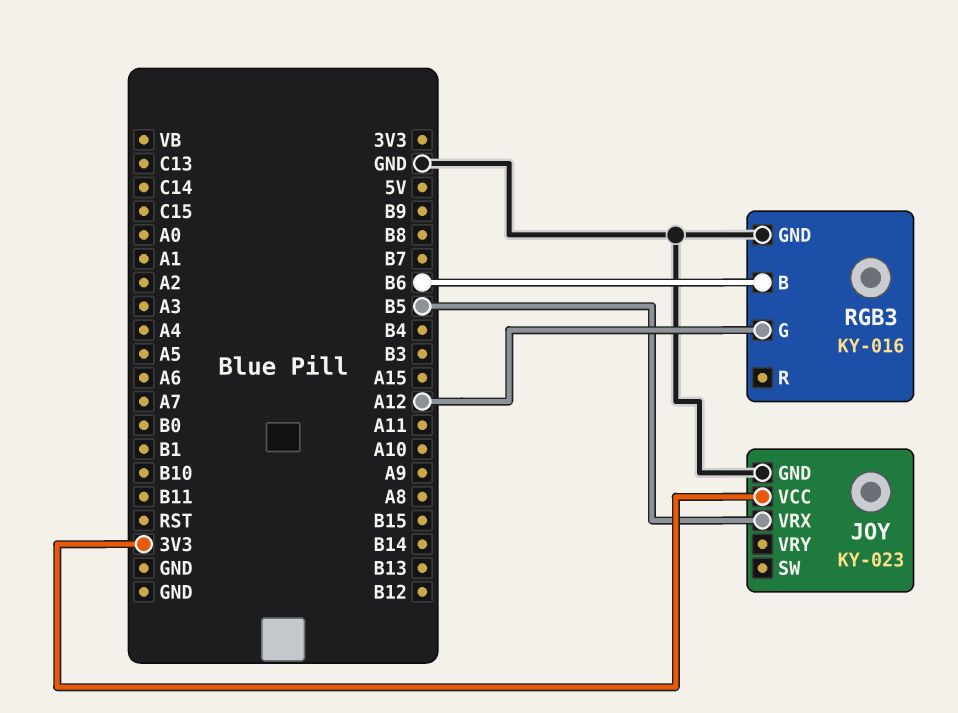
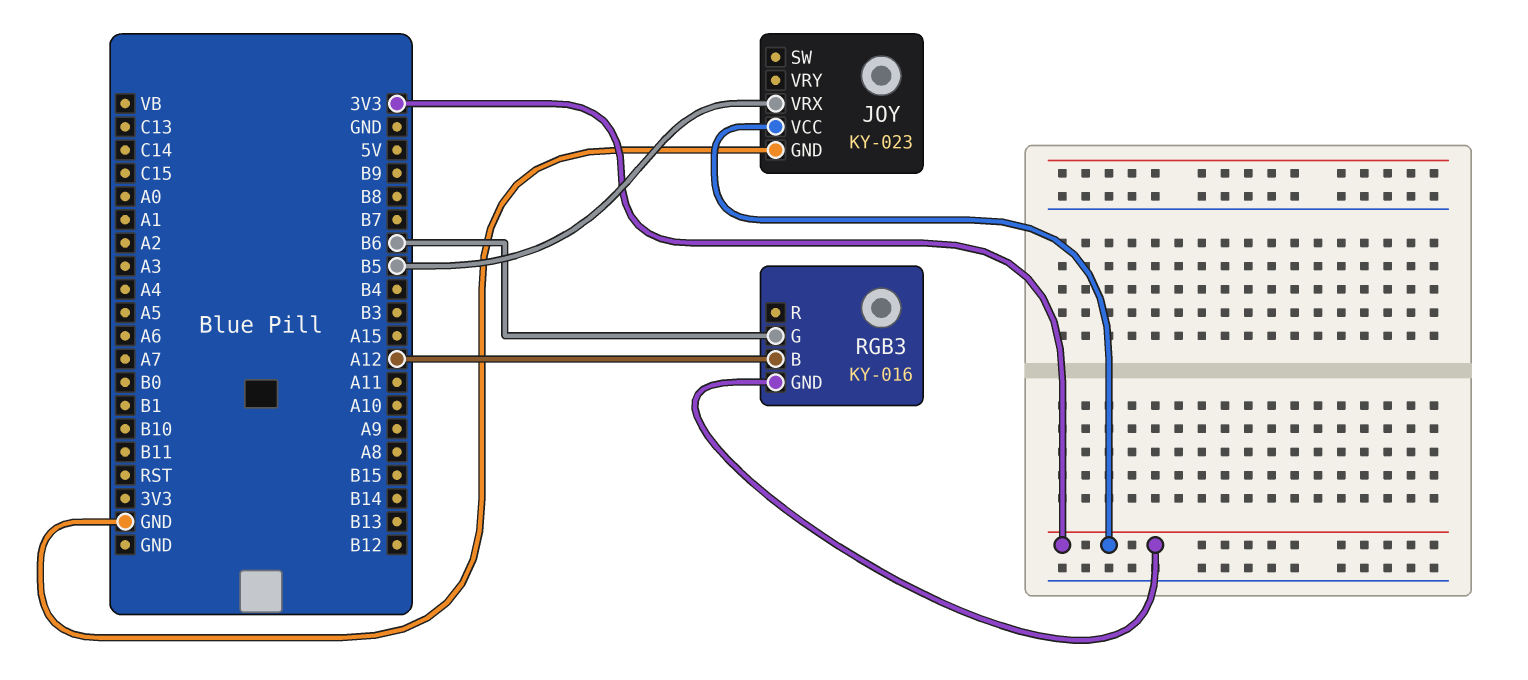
RGB3 pin B: B6 -> A12
RGB3 pin G: A12 -> B6
RGB3 pin GND: GND -> 3V3

